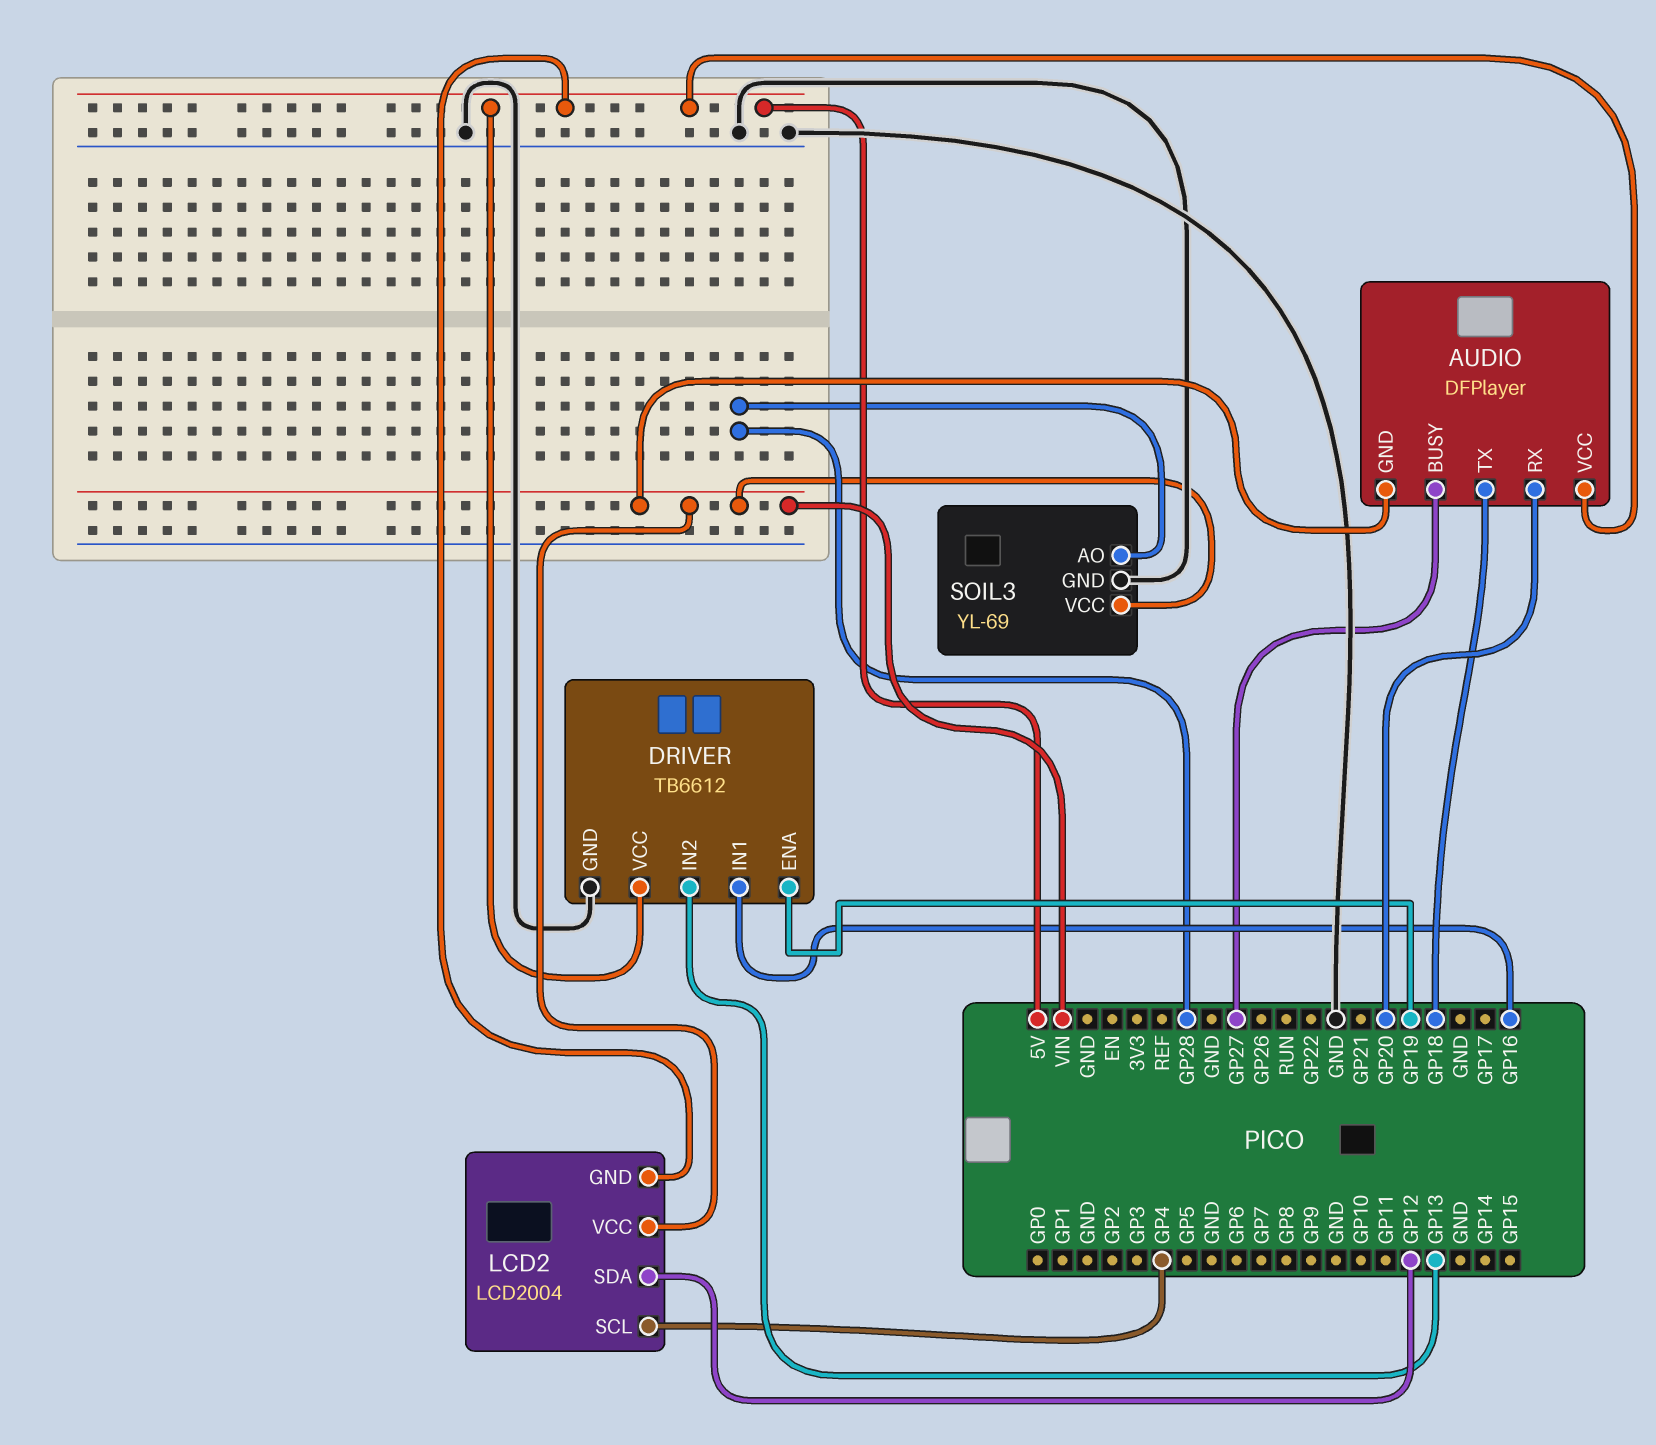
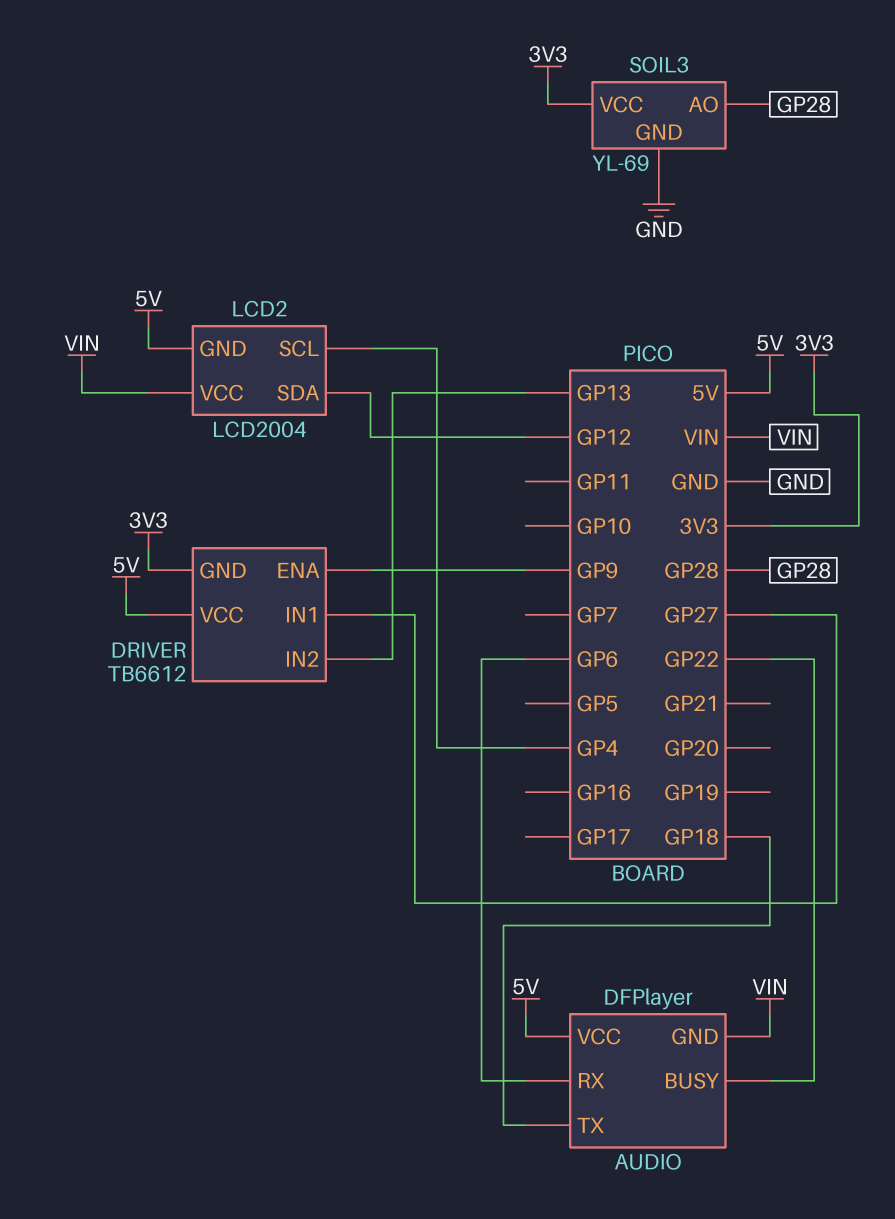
AUDIO pin BUSY: GP27 -> GP22
AUDIO pin RX: GP20 -> GP6
DRIVER pin ENA: GP19 -> GP9
DRIVER pin GND: GND -> 3V3
DRIVER pin IN1: GP16 -> GP27
SOIL3 pin VCC: VIN -> 3V3

